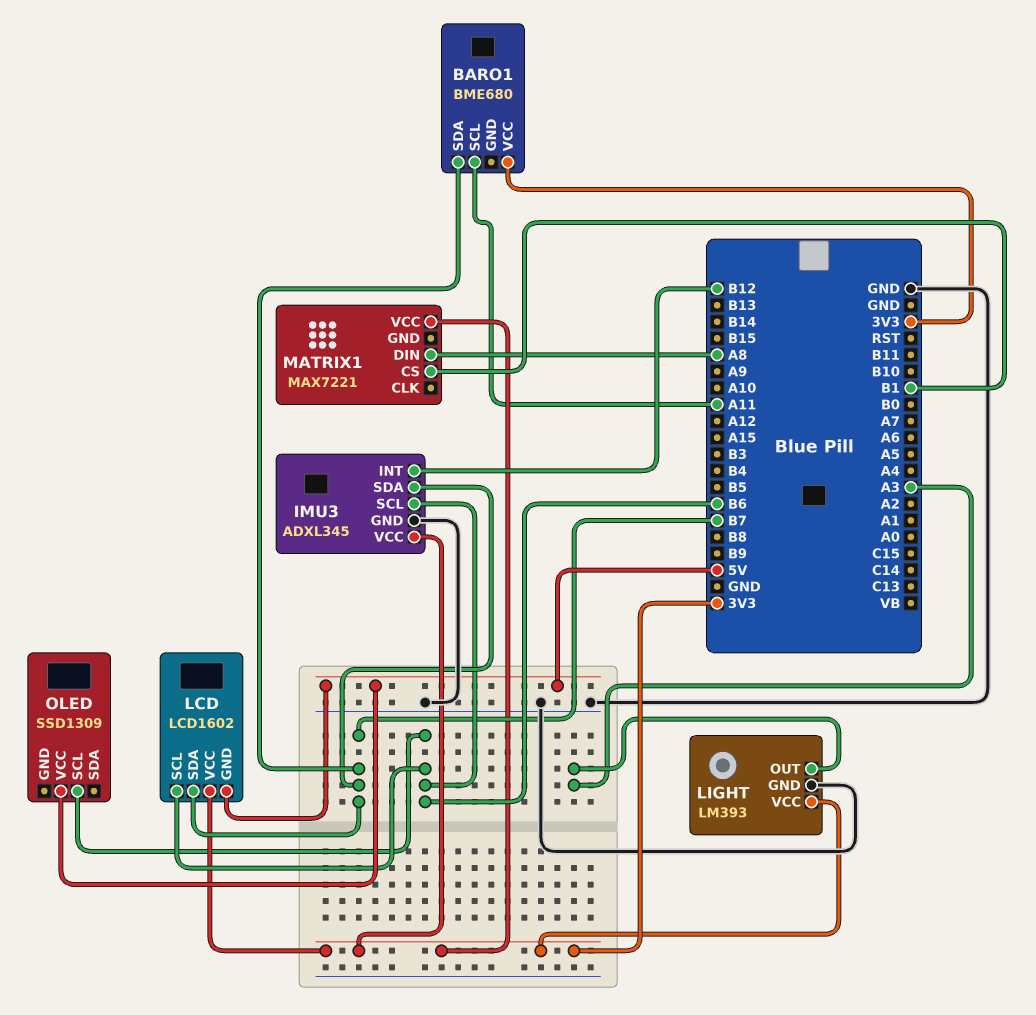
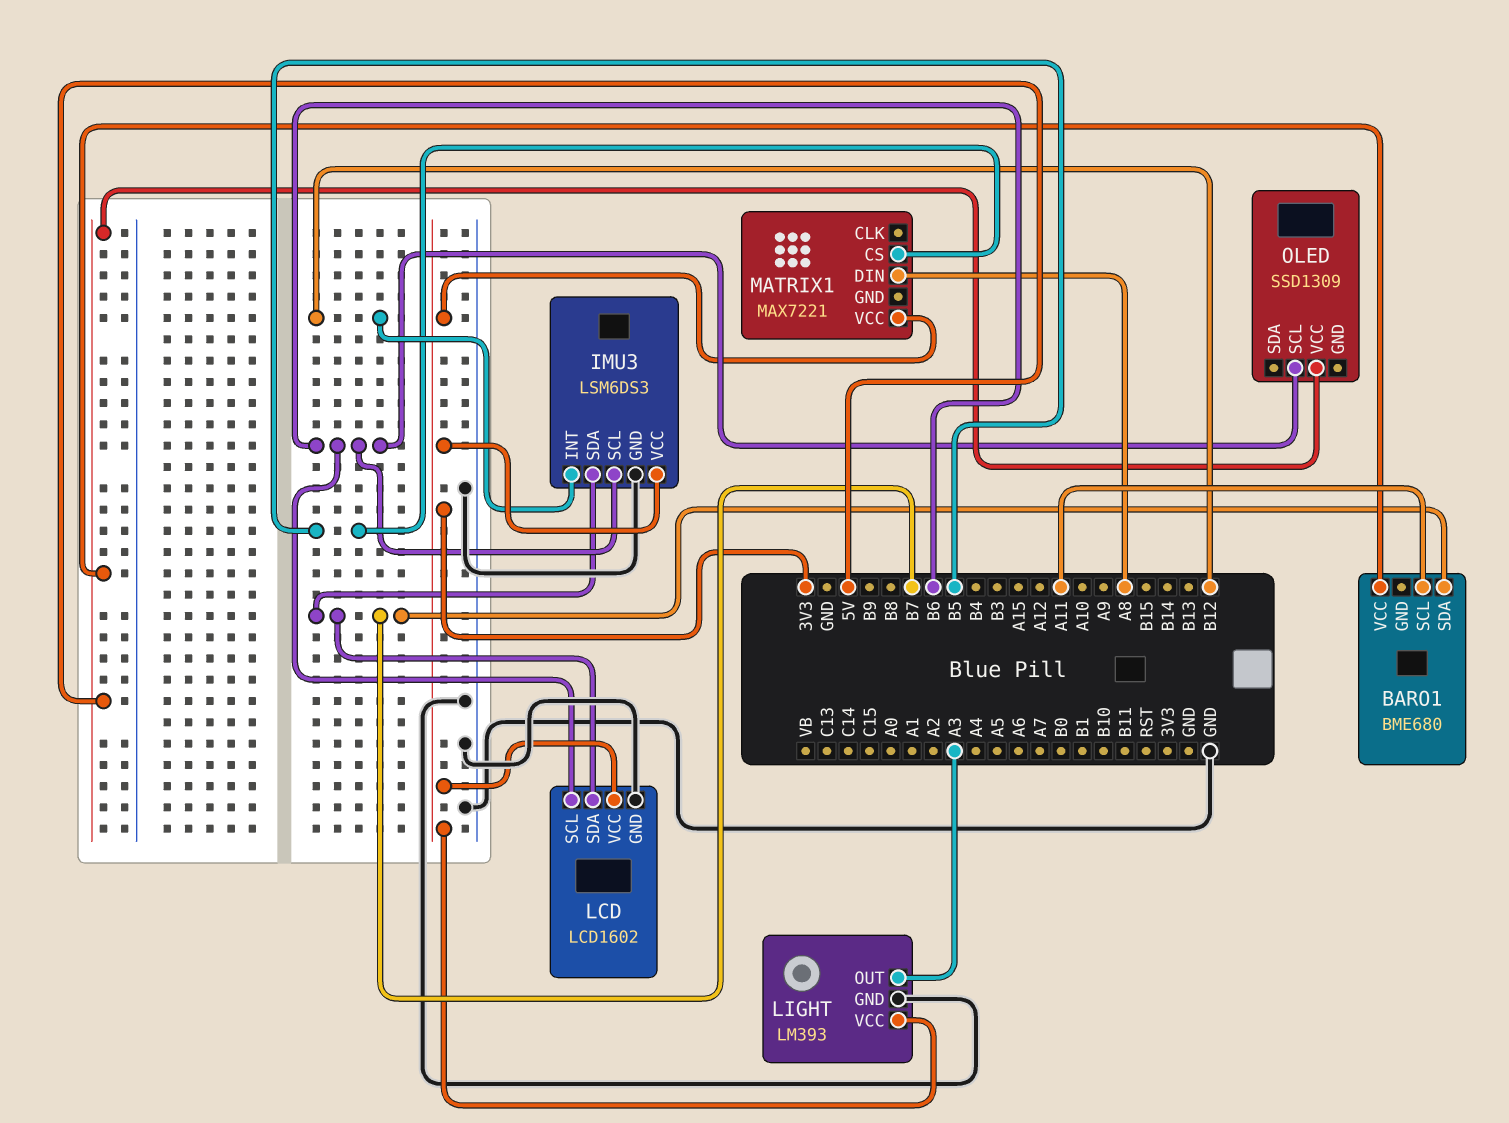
BARO1 pin VCC: 3V3 -> 5V
IMU3: ADXL345 -> LSM6DS3
LCD pin GND: 5V -> GND
MATRIX1 pin CS: B1 -> B5

